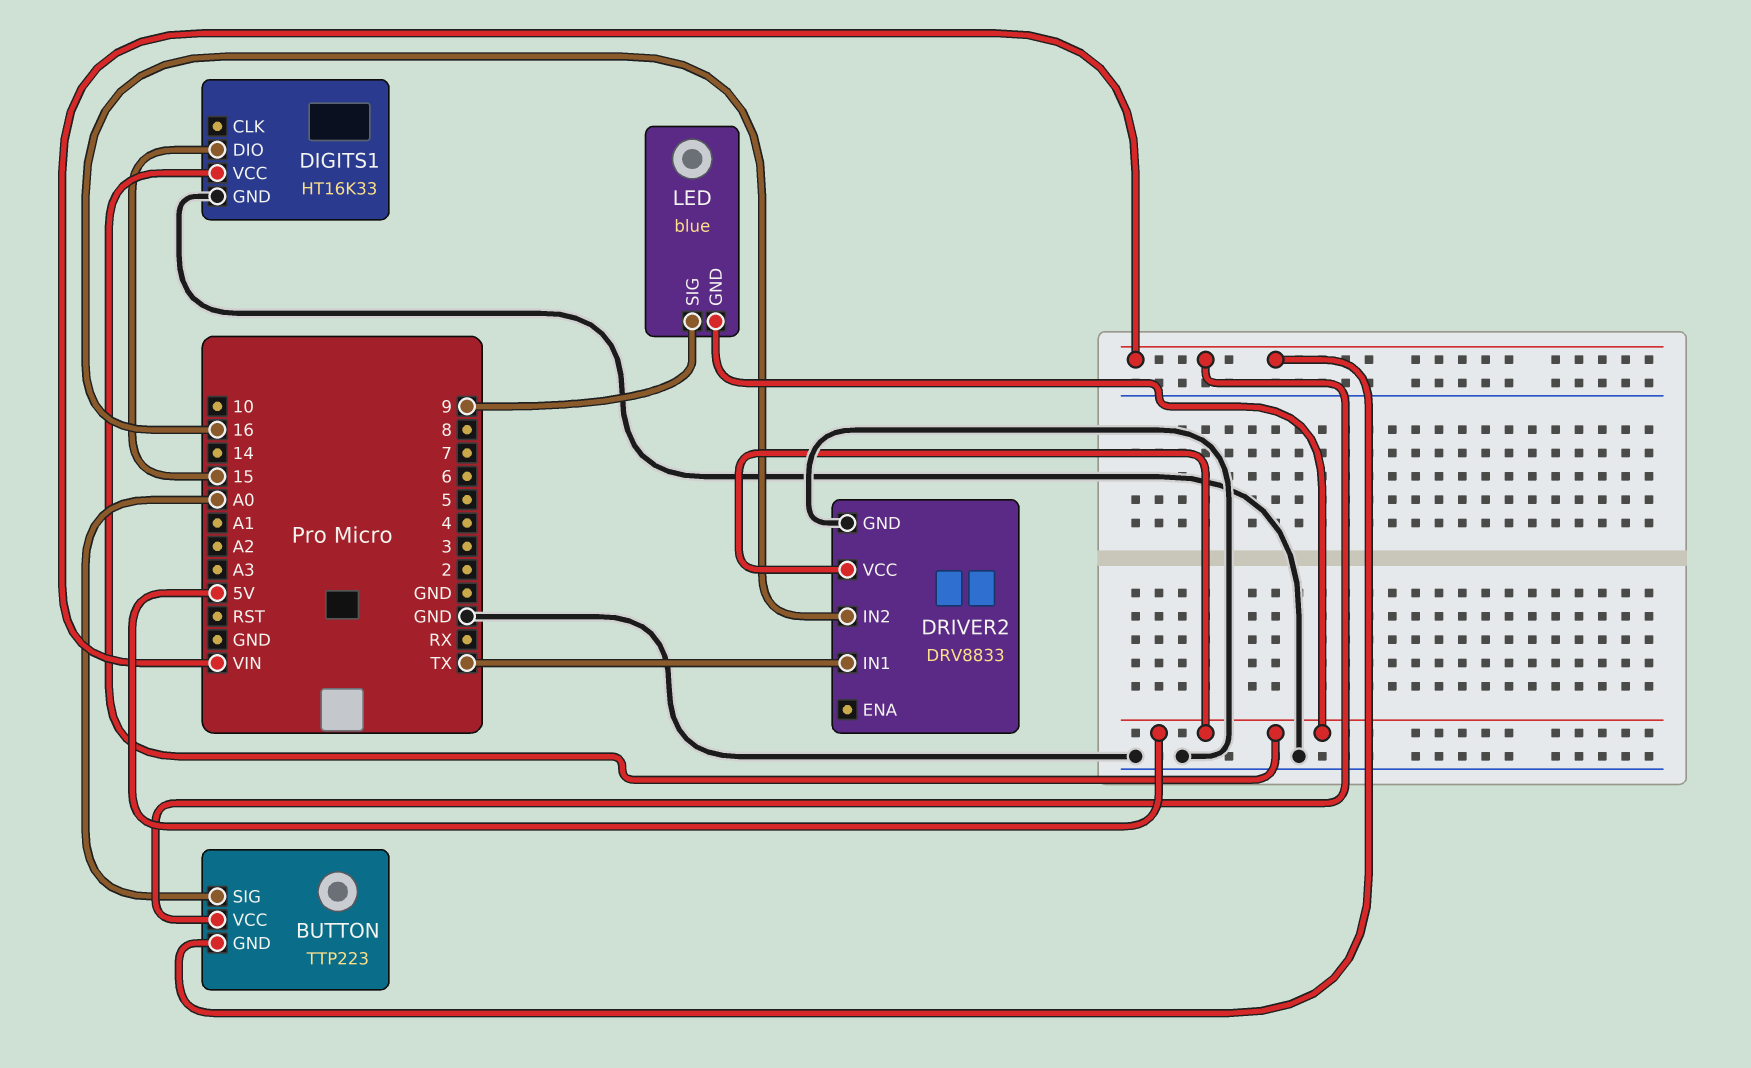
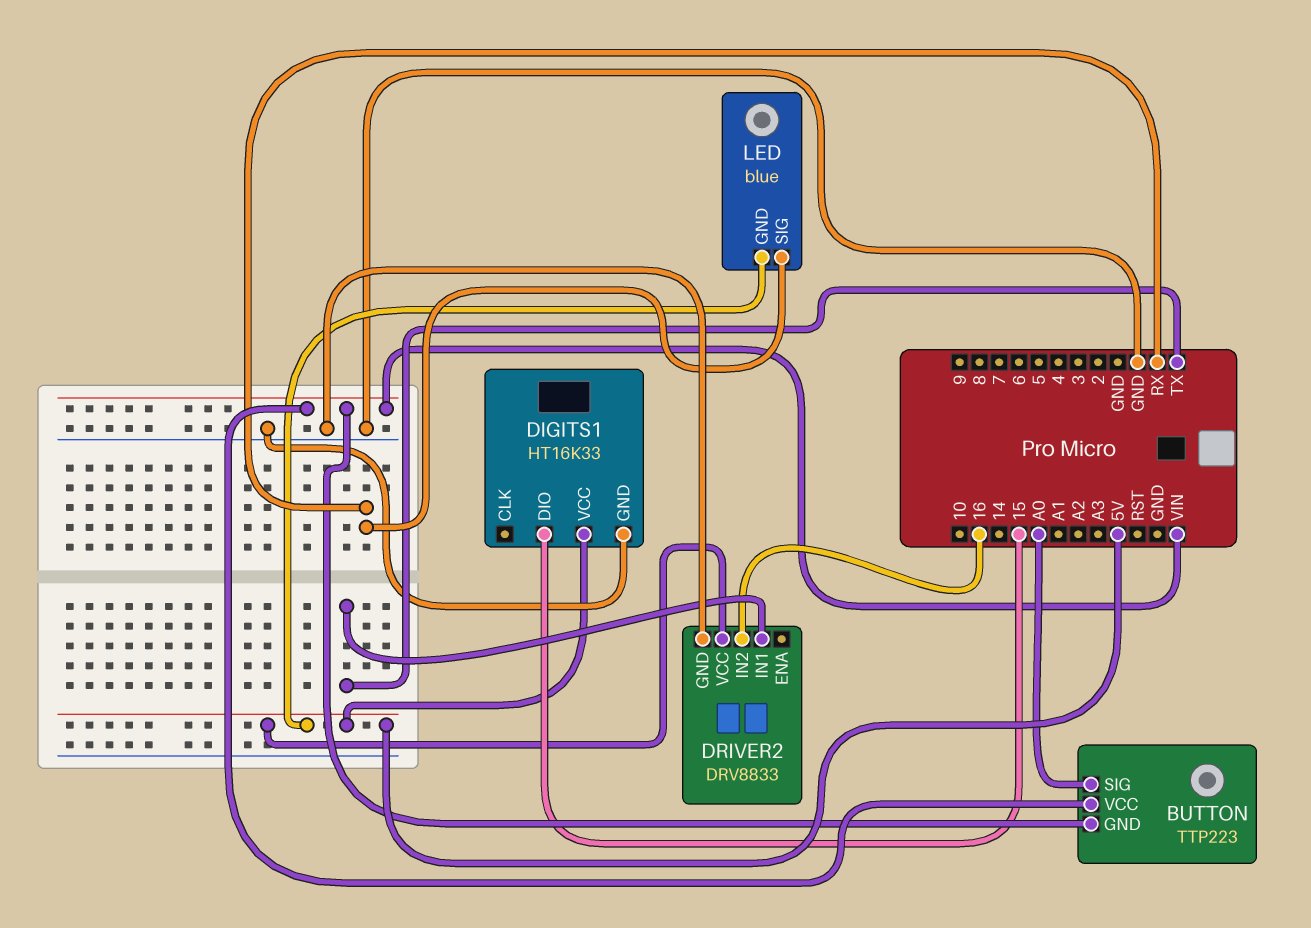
LED pin SIG: 9 -> RX

